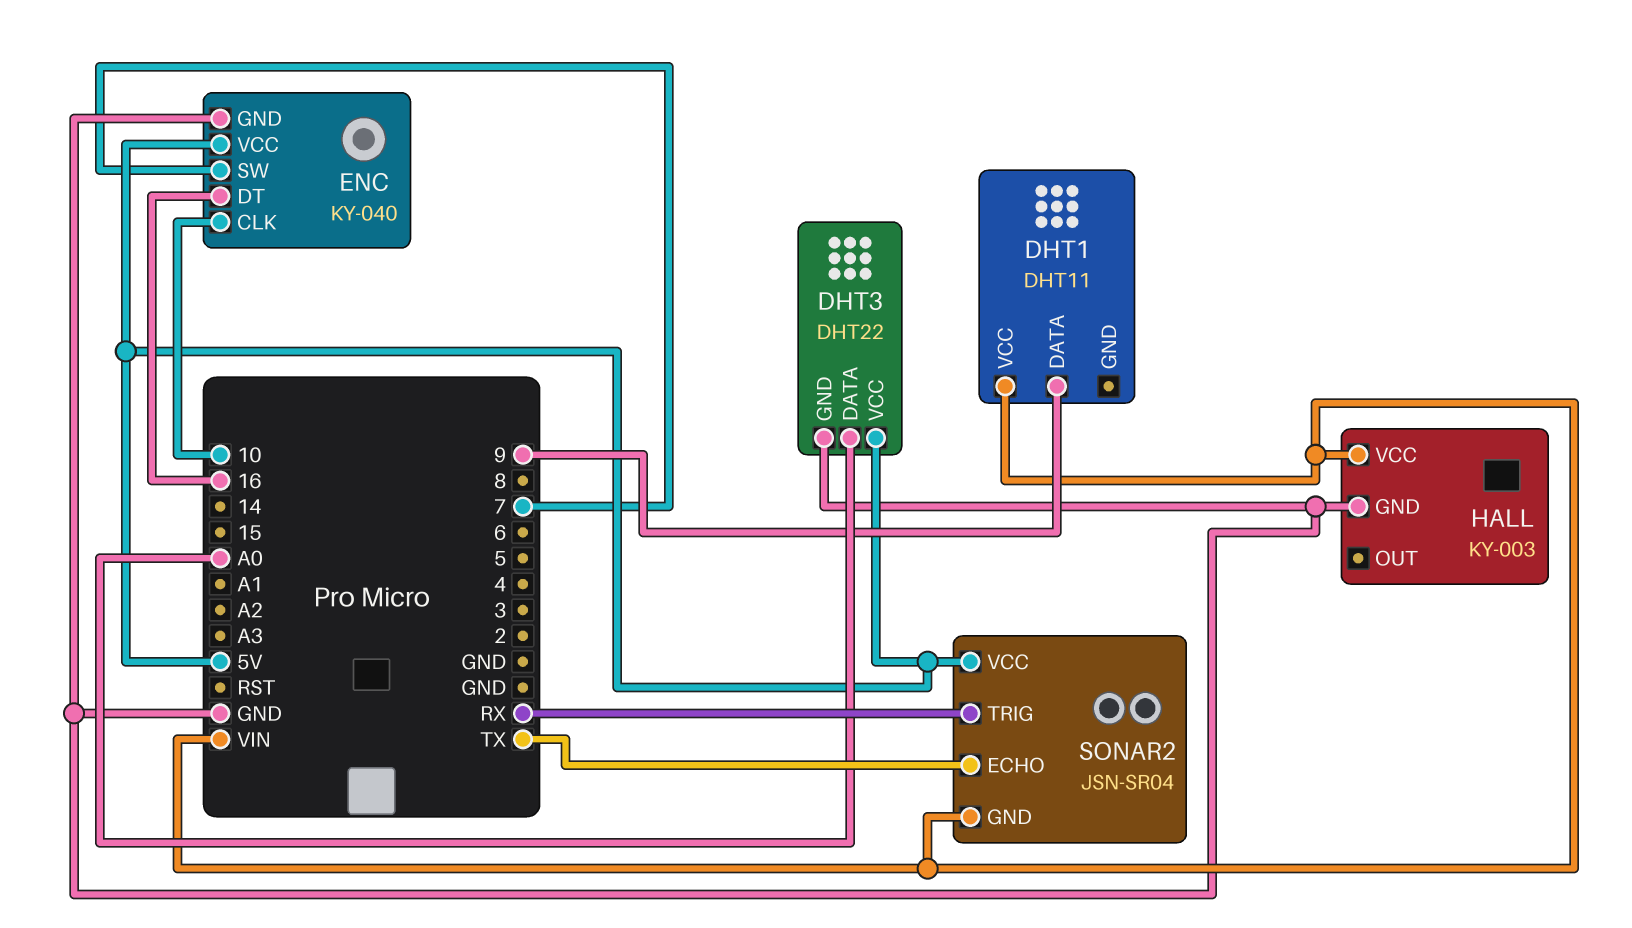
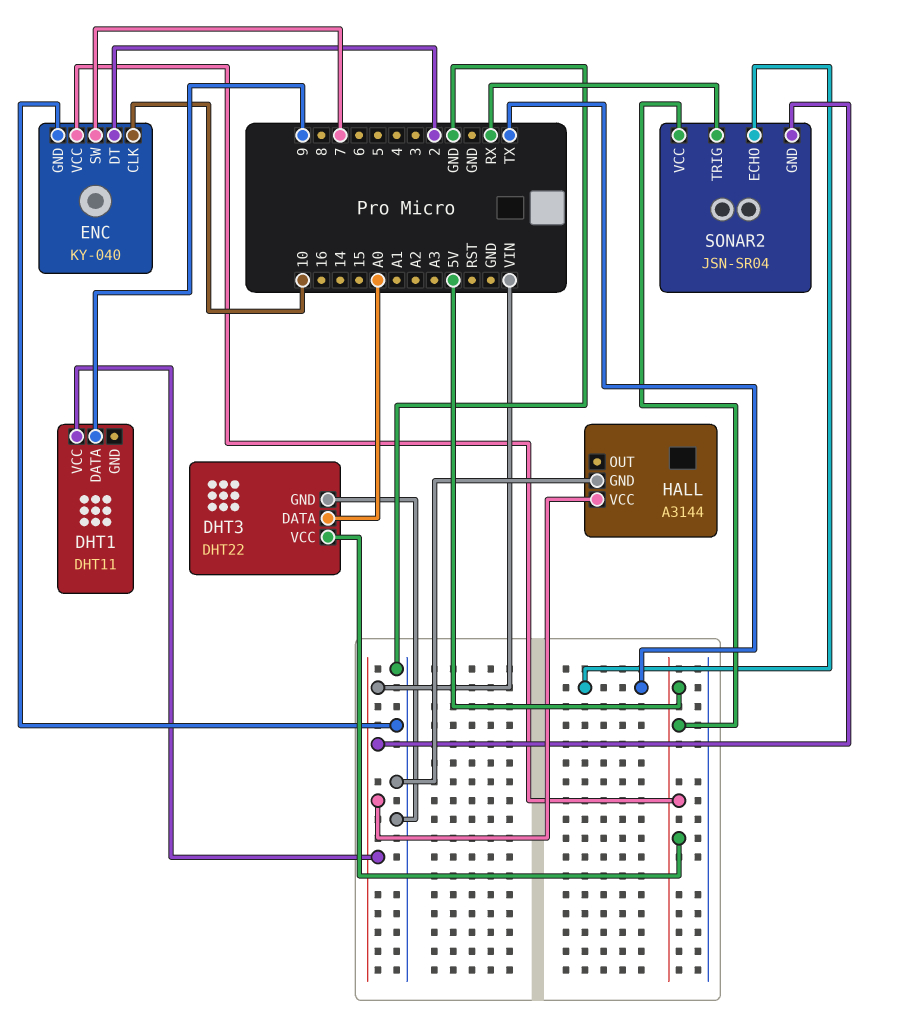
ENC pin DT: 16 -> 2
HALL: KY-003 -> A3144

